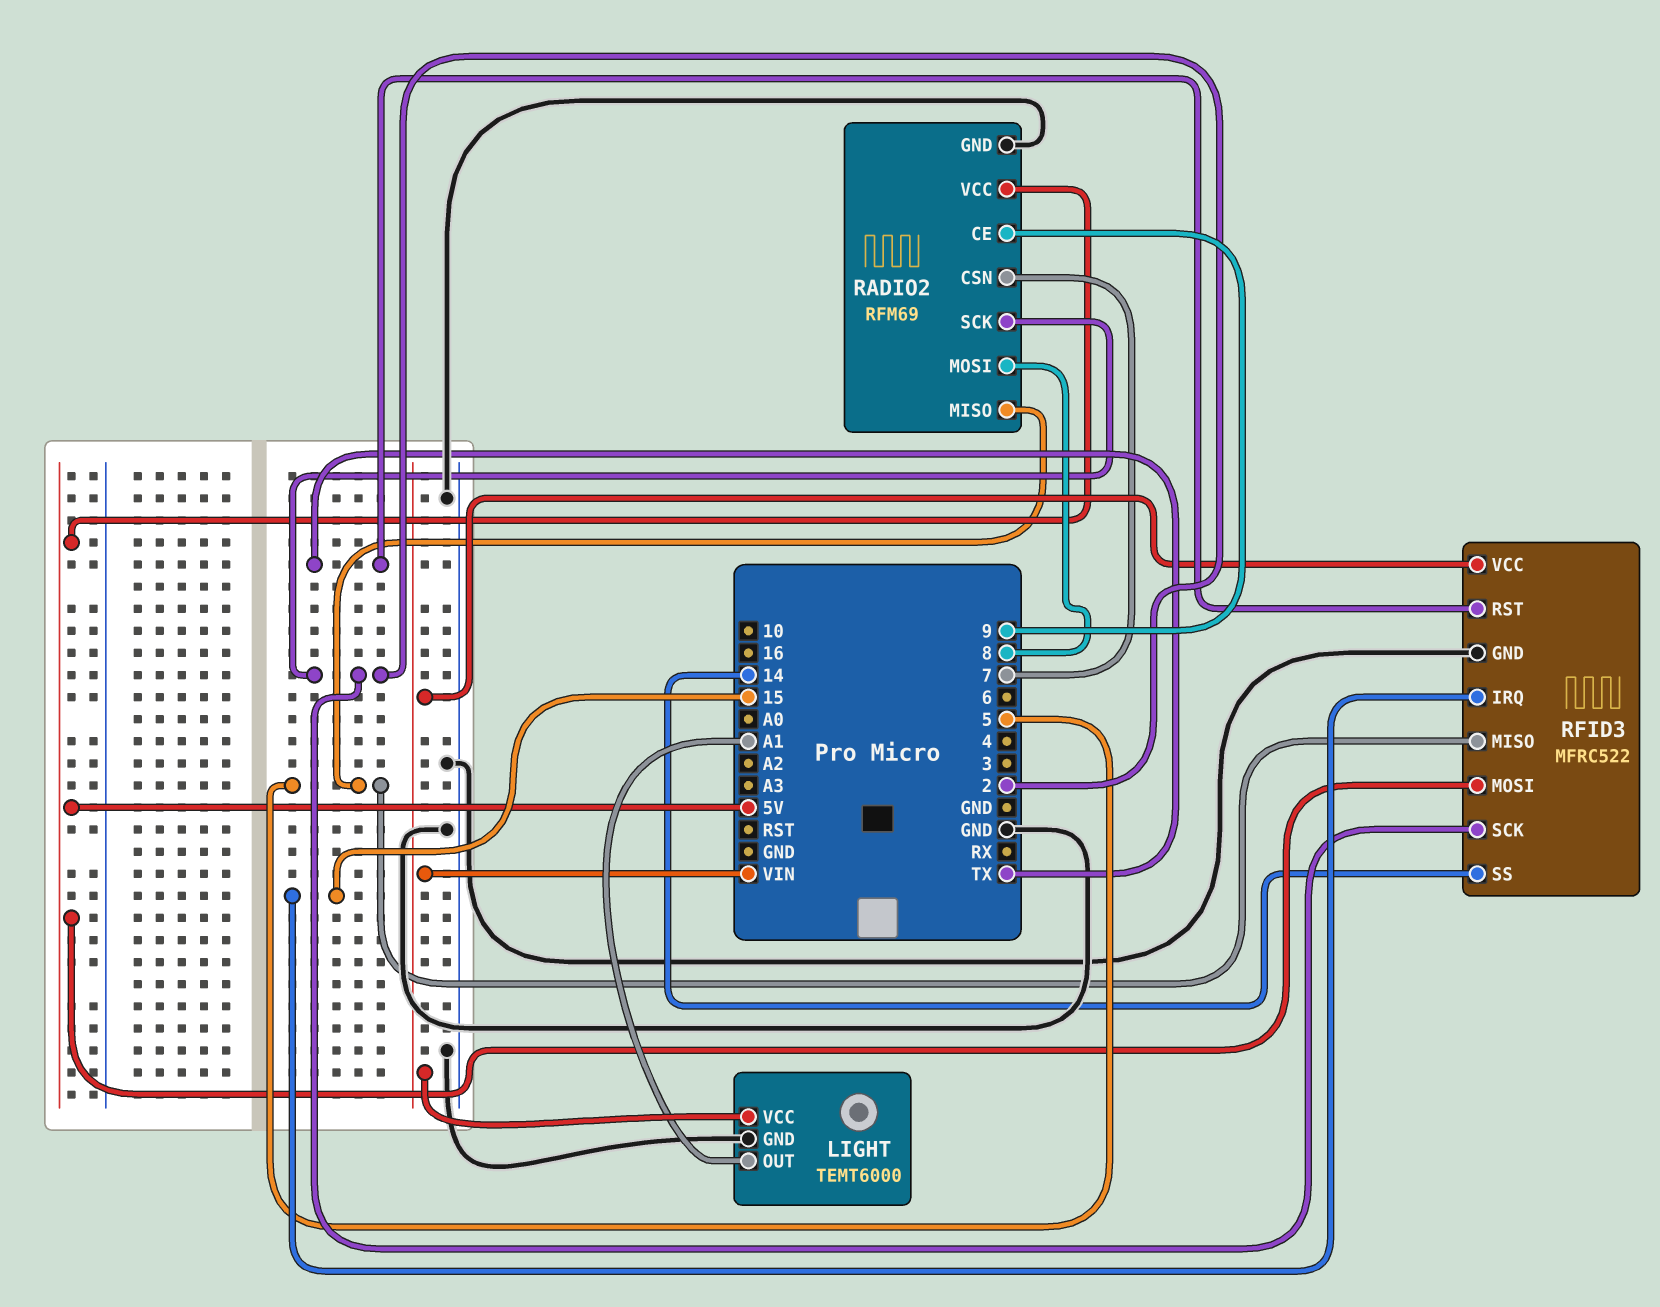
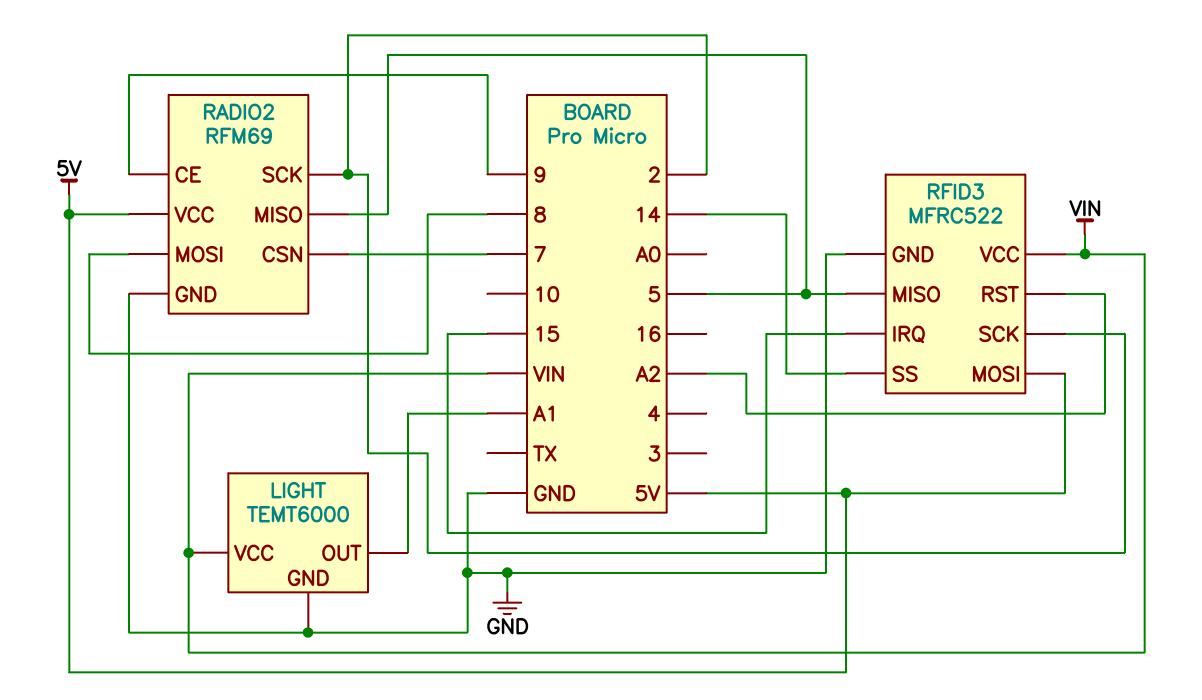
RFID3 pin RST: TX -> A2

